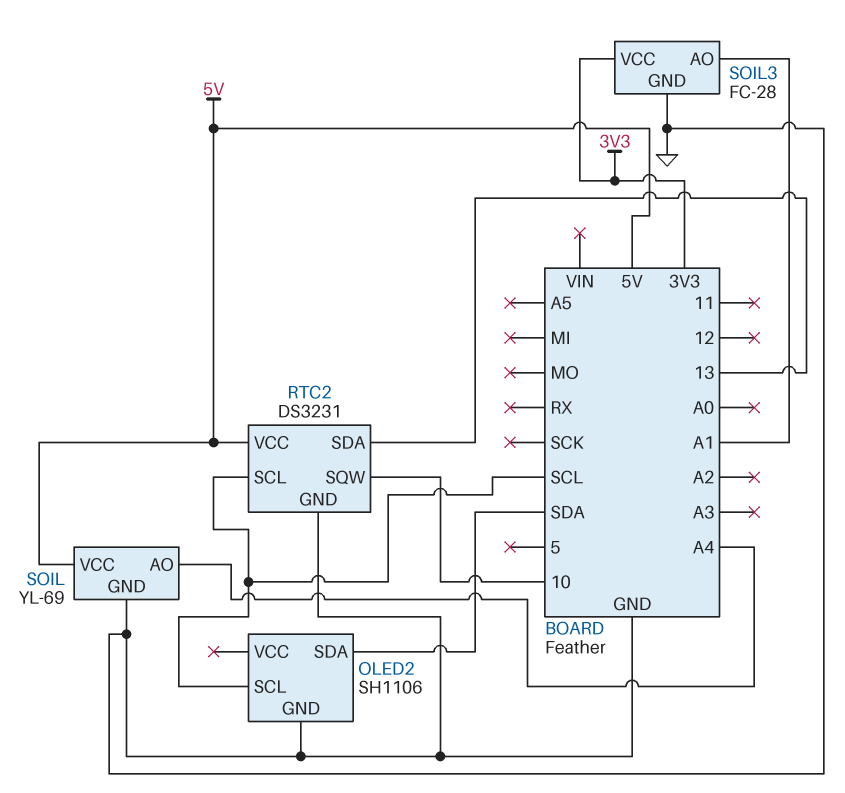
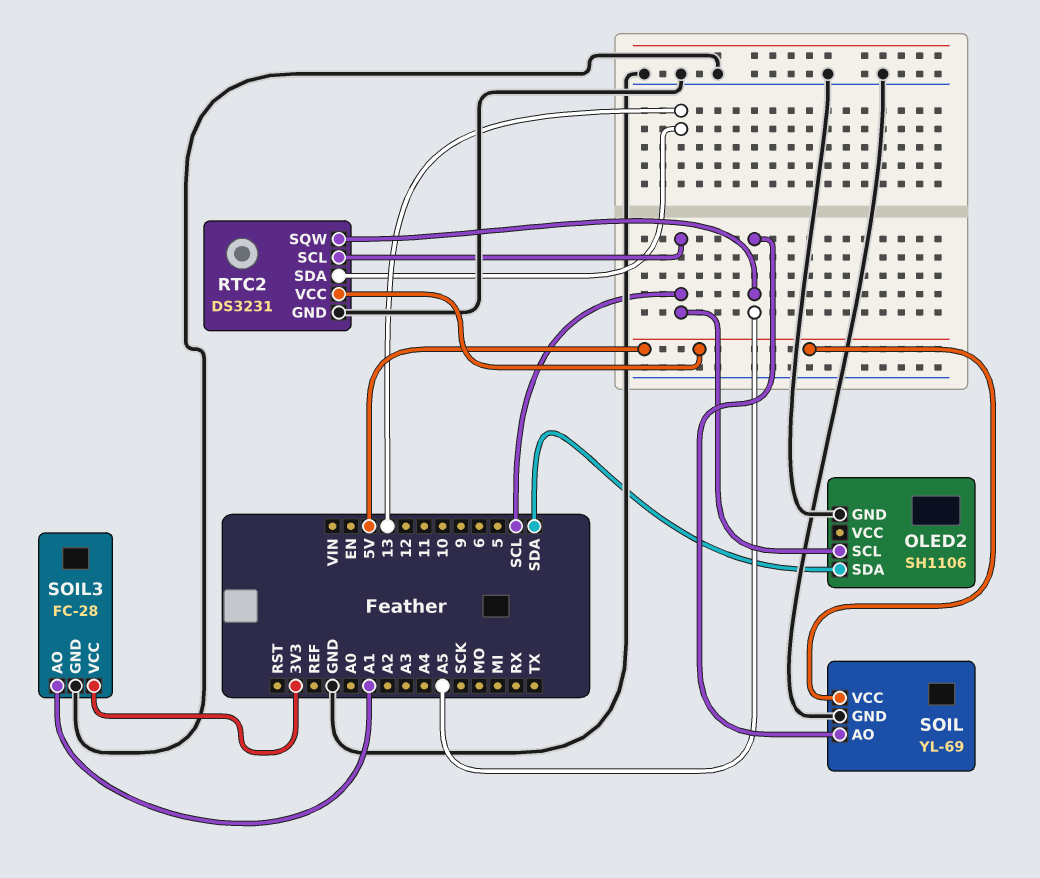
RTC2 pin SQW: 10 -> A5
SOIL pin AO: A4 -> A5

